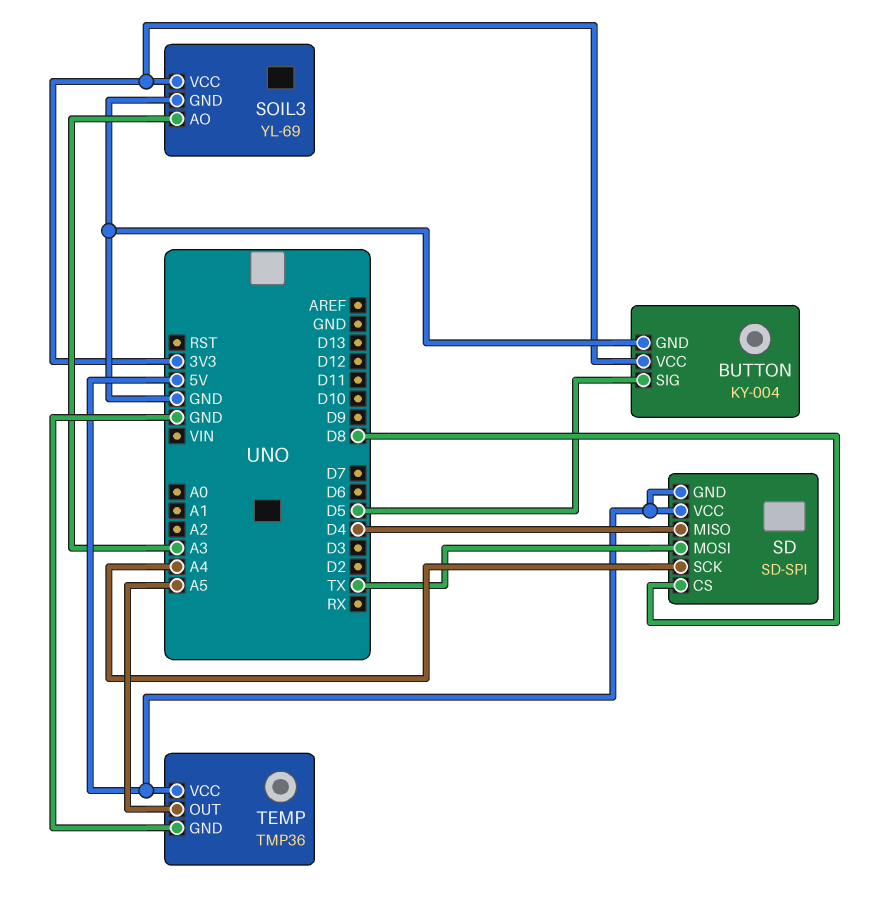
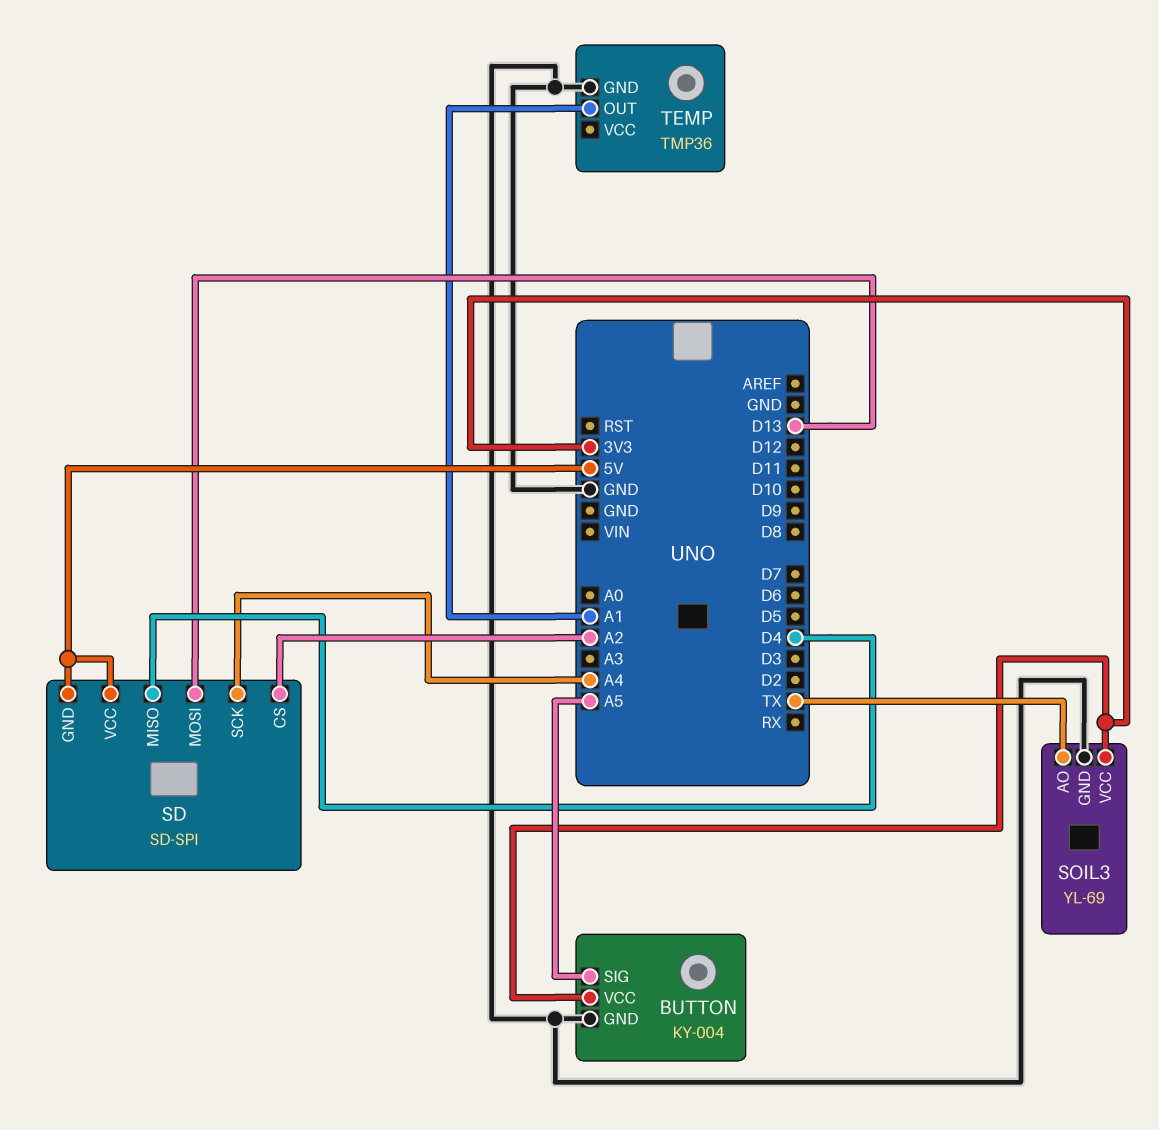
BUTTON pin SIG: D5 -> A5
SD pin CS: D8 -> A2
SD pin MOSI: TX -> D13
SOIL3 pin AO: A3 -> TX
TEMP pin OUT: A5 -> A1
TEMP pin VCC: 5V -> none

